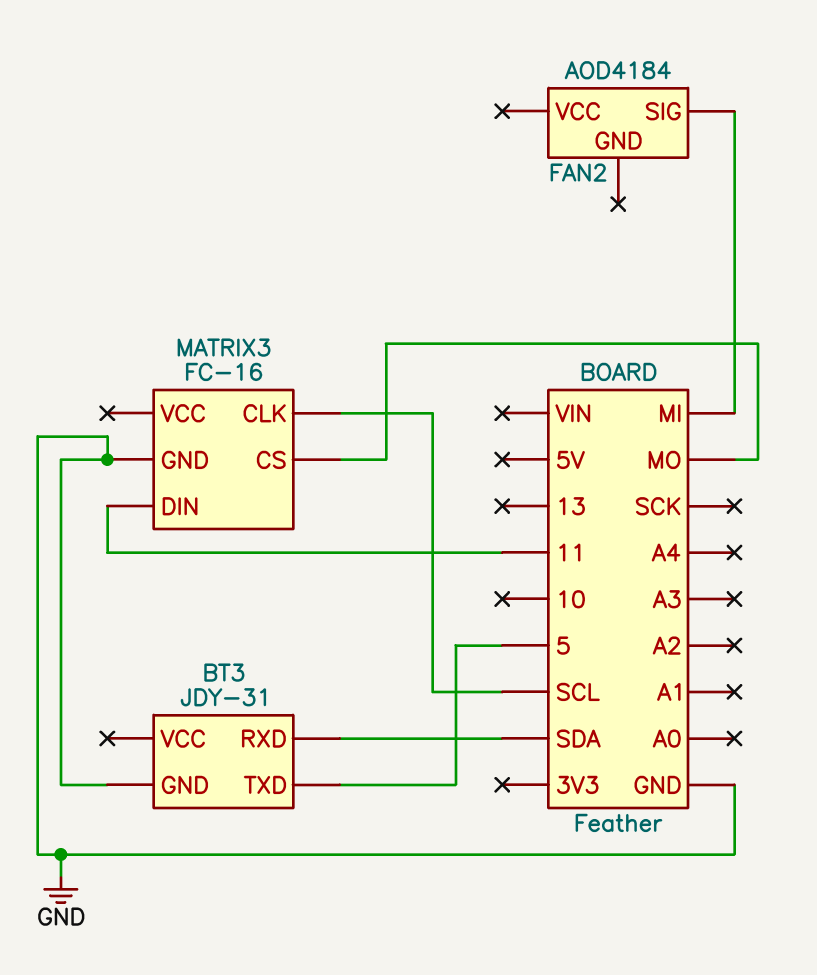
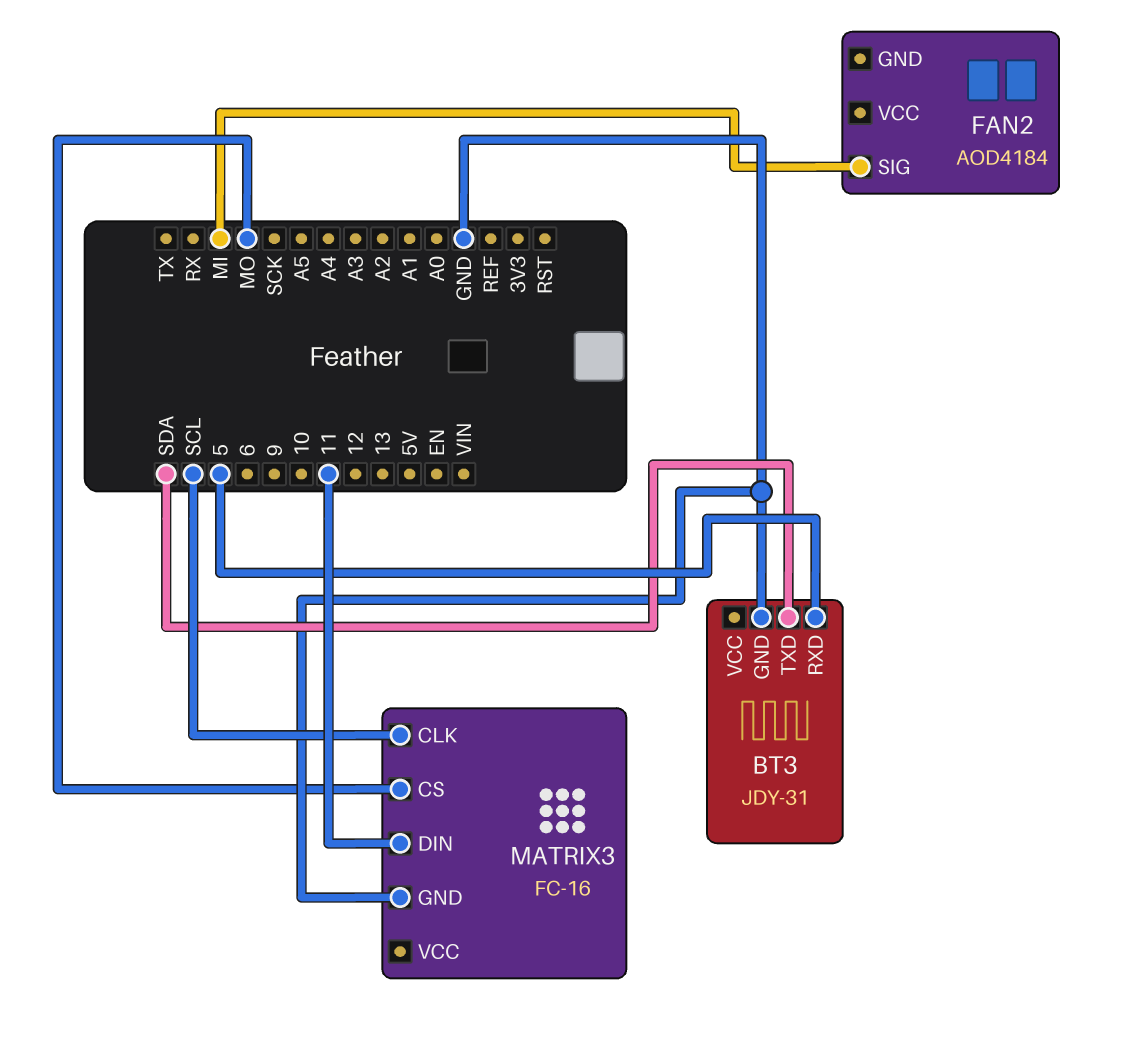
BT3 pin RXD: SDA -> 5
BT3 pin TXD: 5 -> SDA

